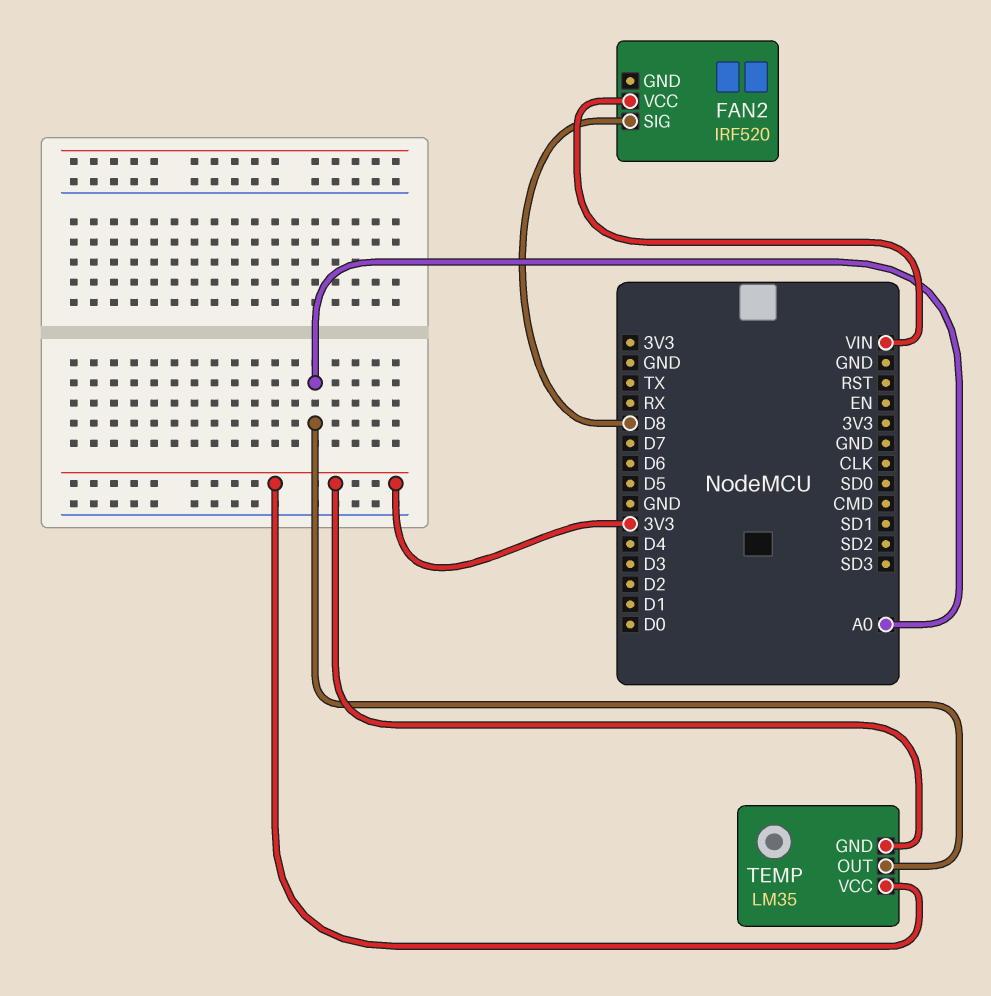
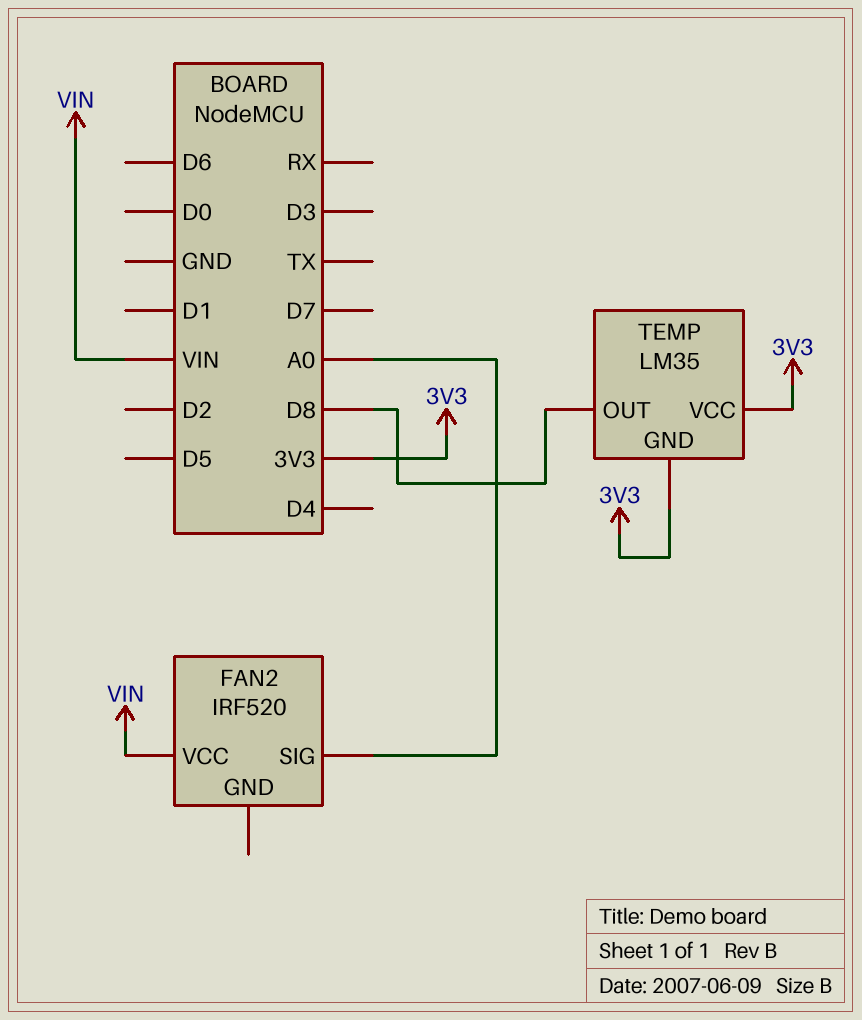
FAN2 pin SIG: D8 -> A0
TEMP pin OUT: A0 -> D8

